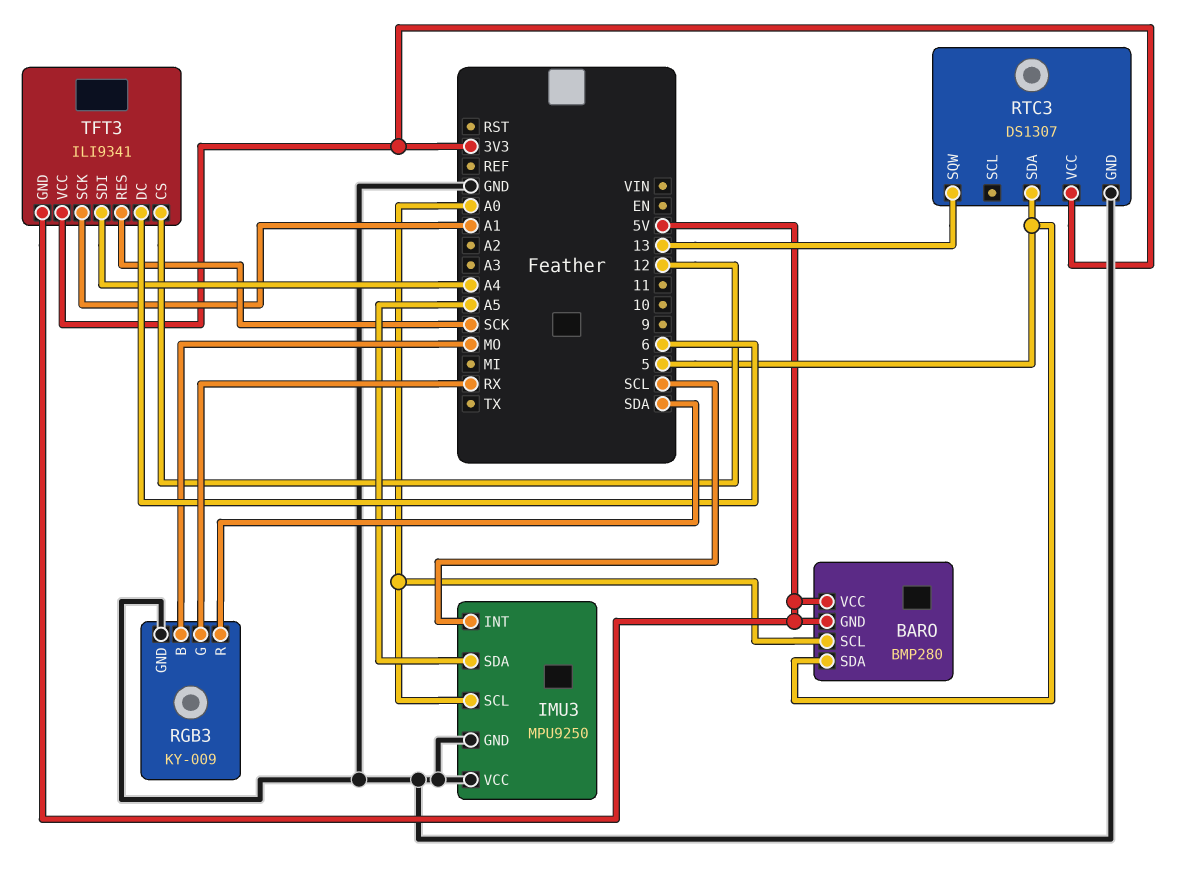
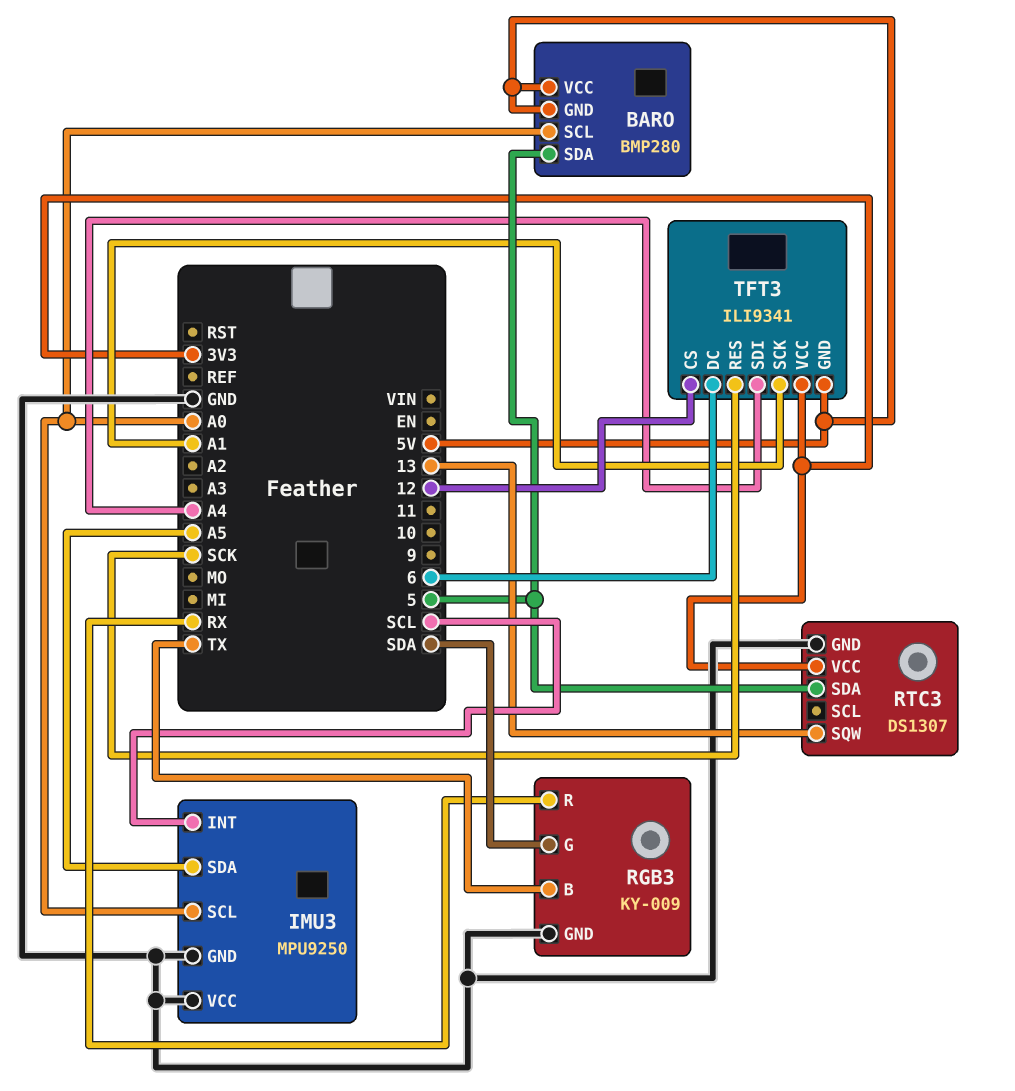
RGB3 pin B: MO -> TX
RGB3 pin G: RX -> SDA
RGB3 pin R: SDA -> RX

